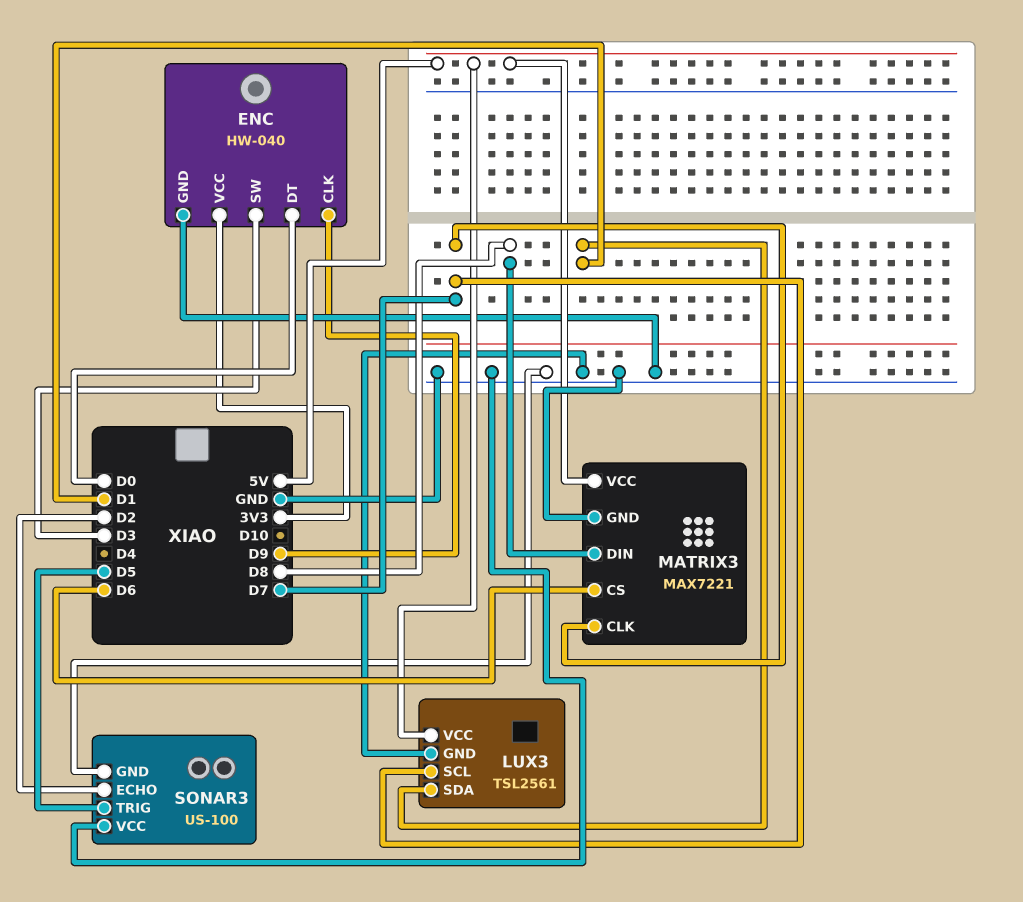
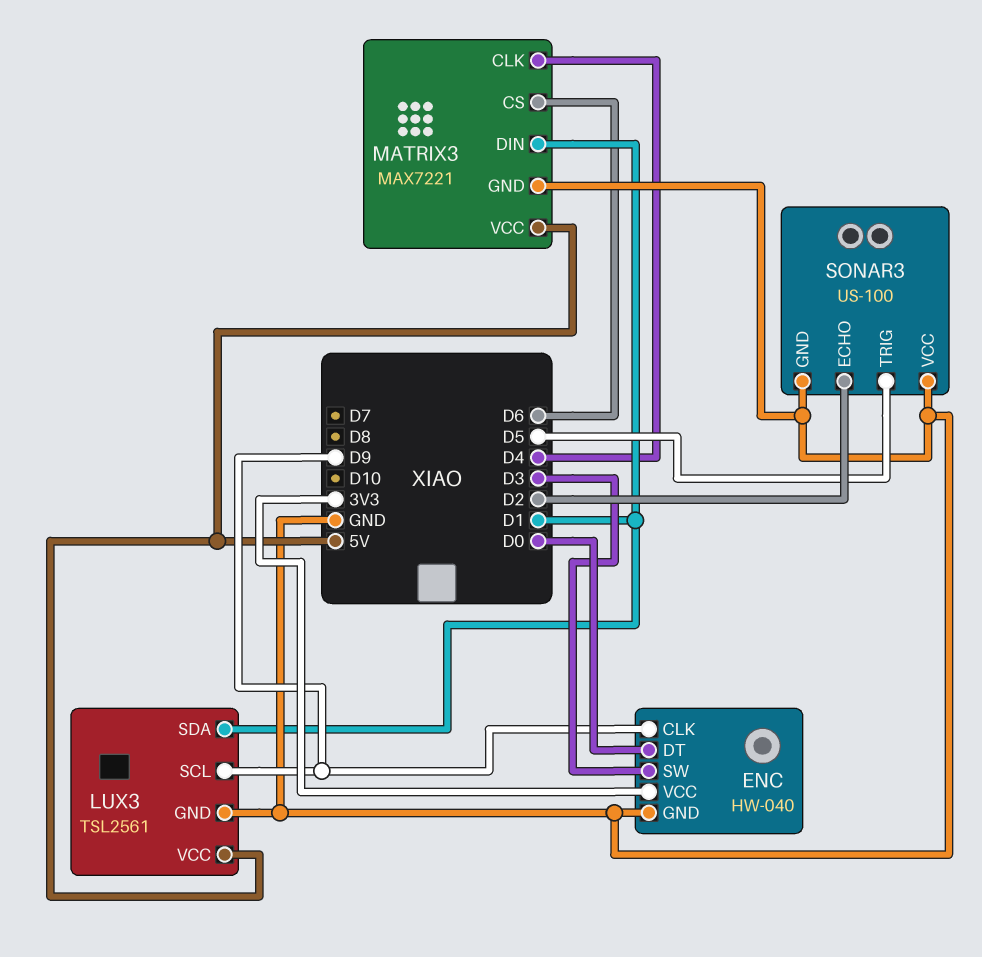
LUX3 pin SCL: D7 -> D9
MATRIX3 pin CLK: D7 -> D4
MATRIX3 pin DIN: D8 -> D1

